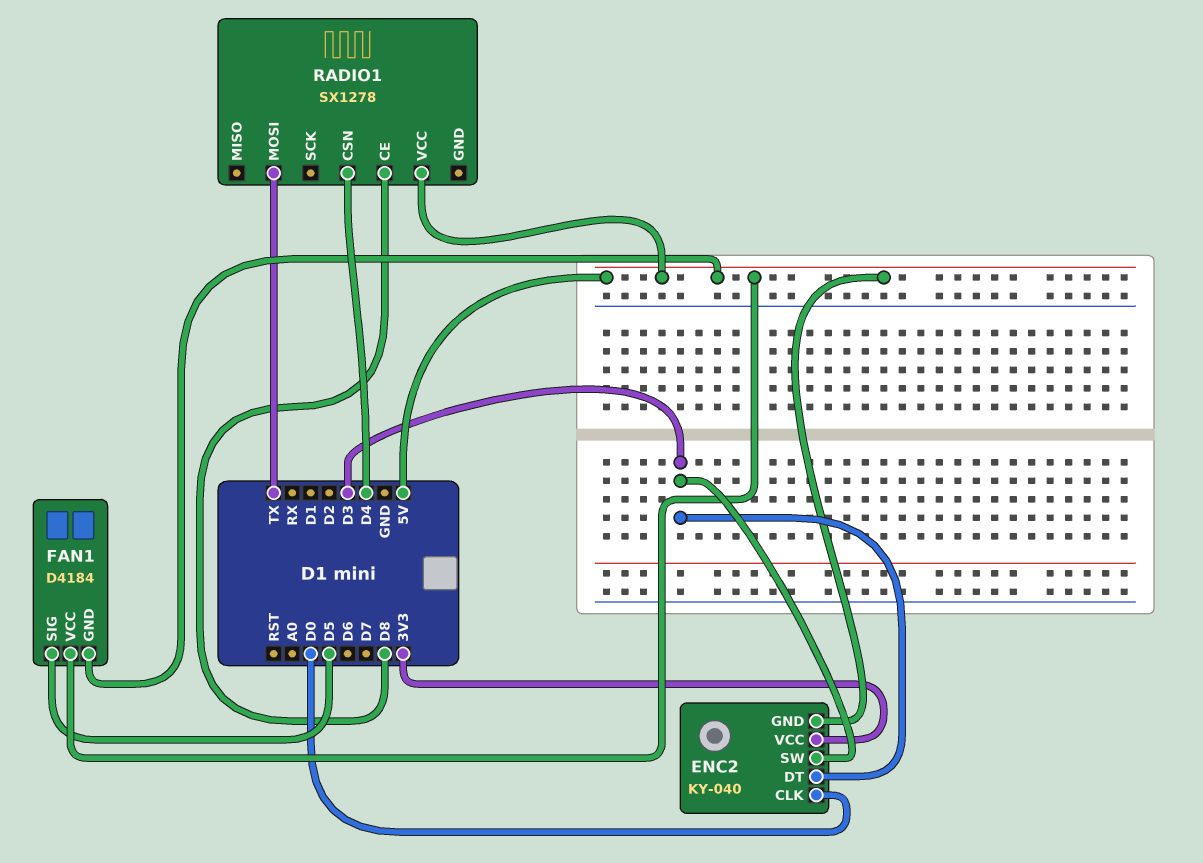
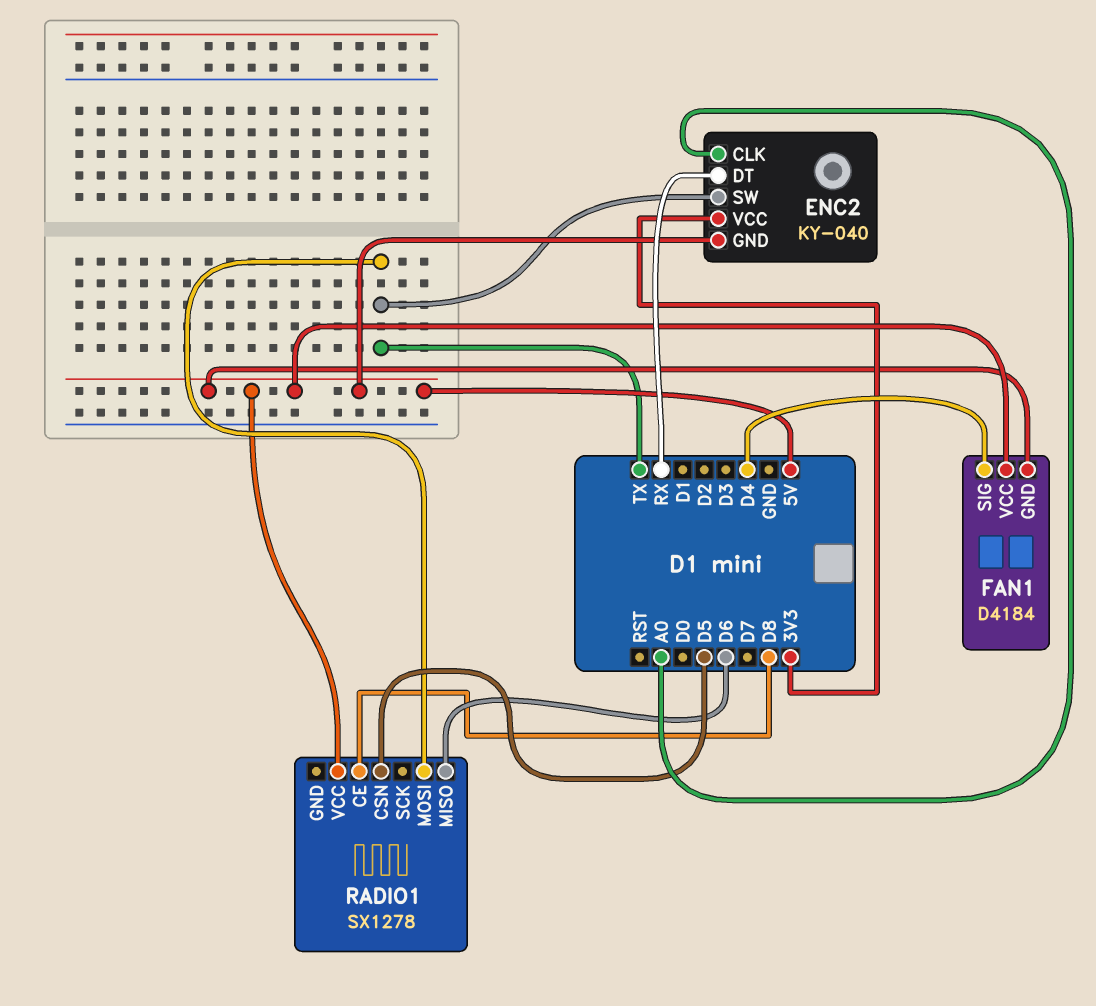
ENC2 pin CLK: D0 -> A0
ENC2 pin DT: D3 -> RX
ENC2 pin SW: D3 -> TX
FAN1 pin SIG: D5 -> D4
RADIO1 pin CSN: D4 -> D5
RADIO1 pin MISO: none -> D6

